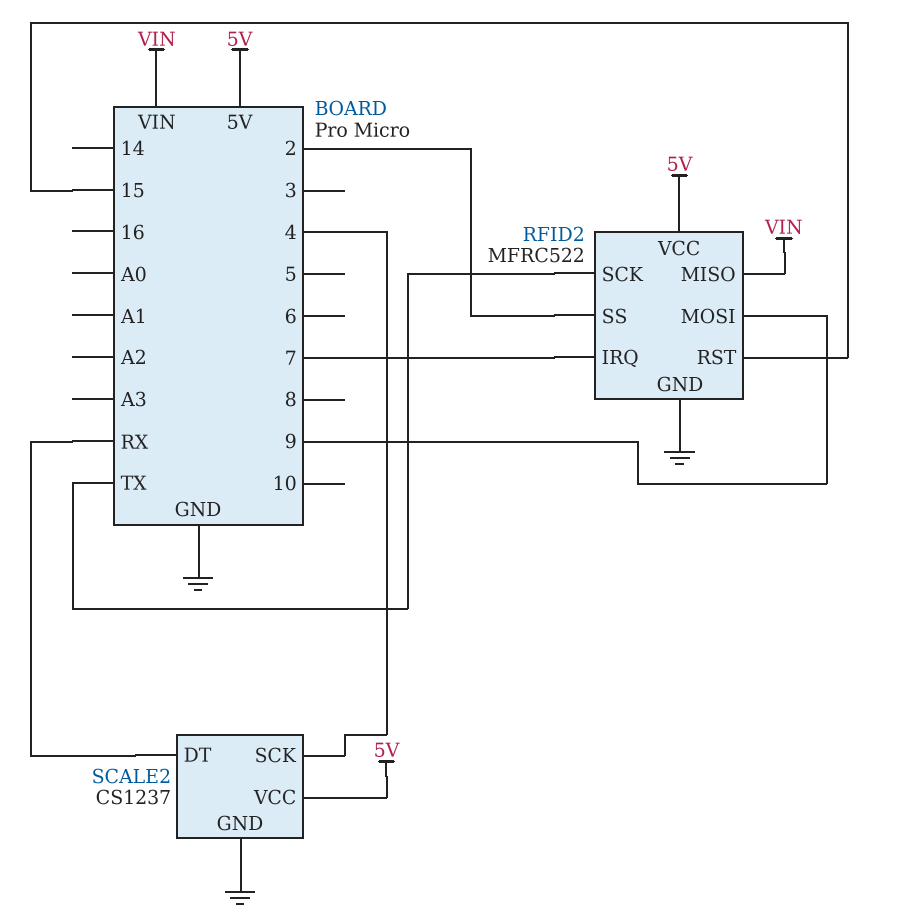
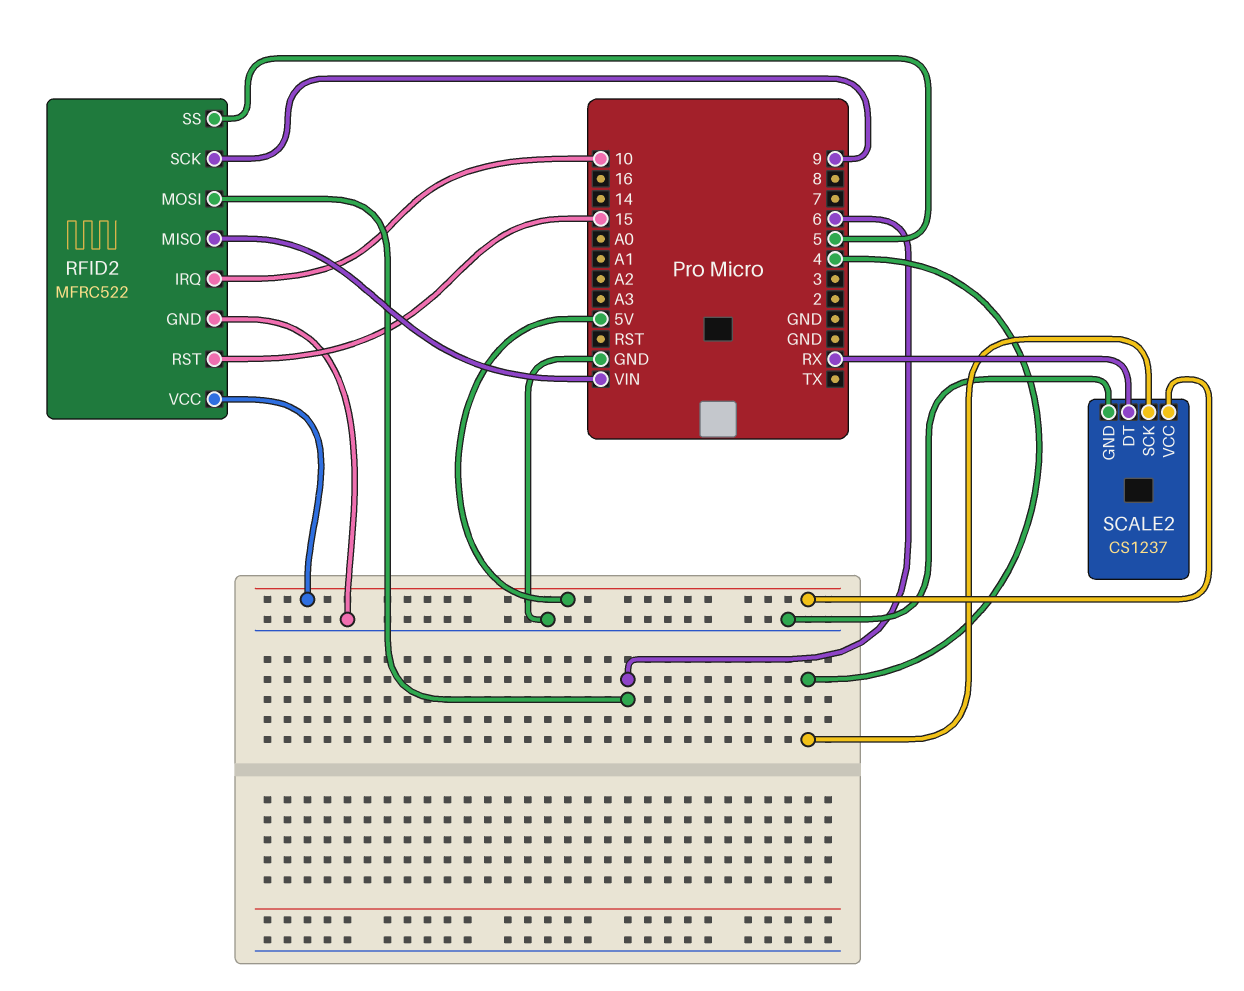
RFID2 pin IRQ: 7 -> 10
RFID2 pin MOSI: 9 -> 6
RFID2 pin SCK: TX -> 9
RFID2 pin SS: 2 -> 5

